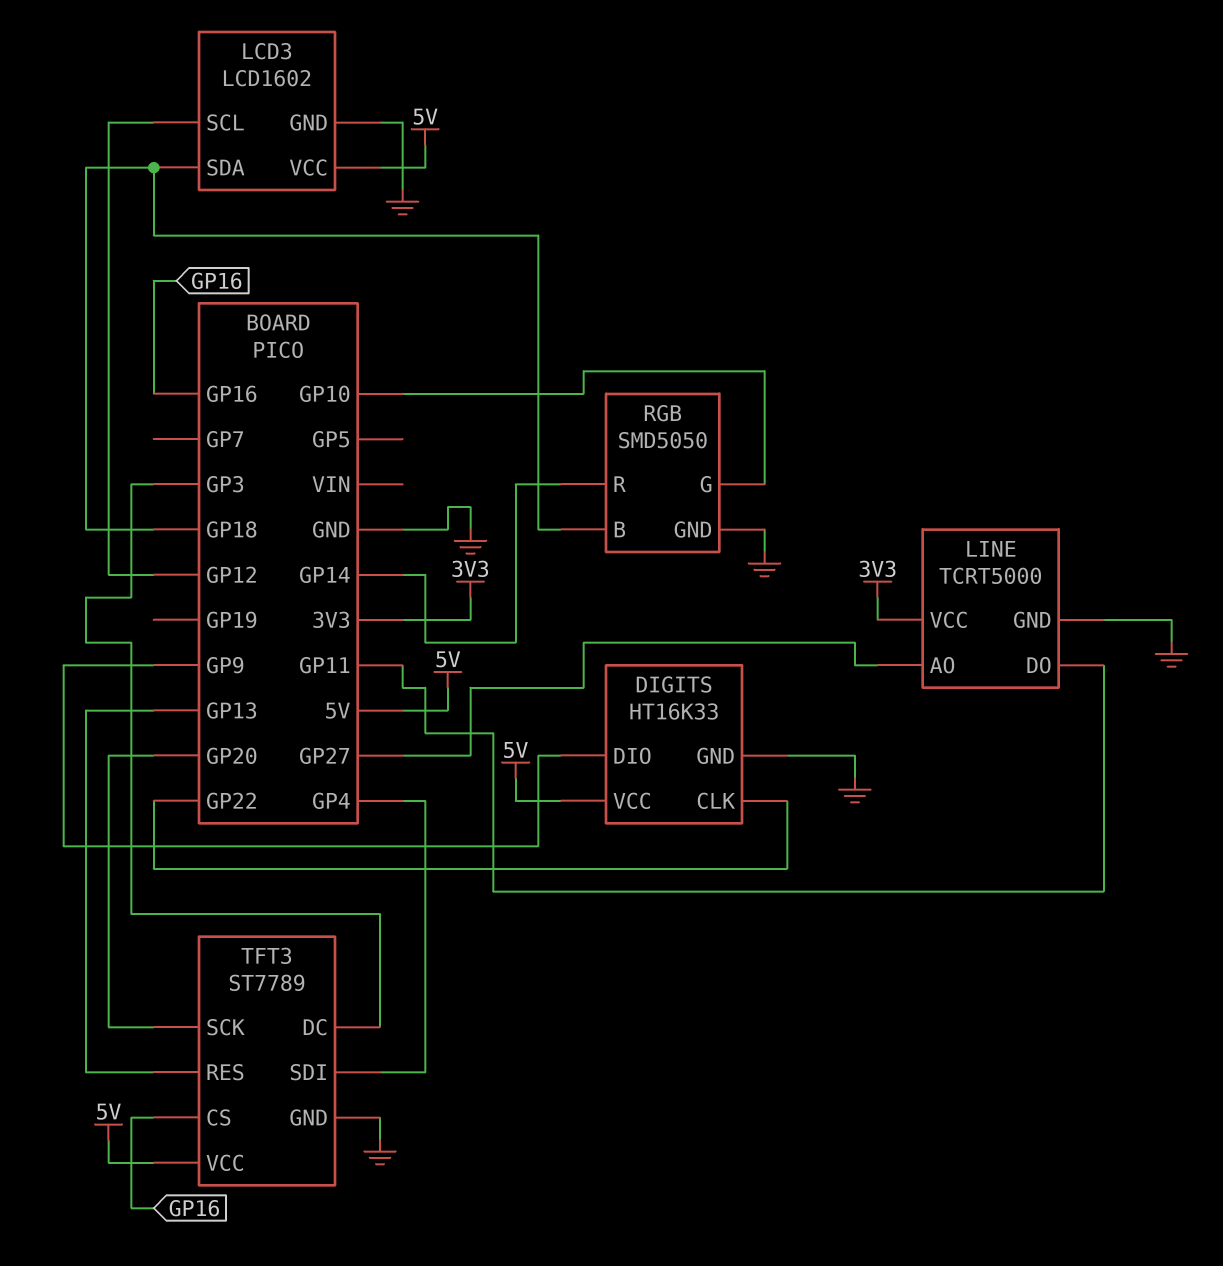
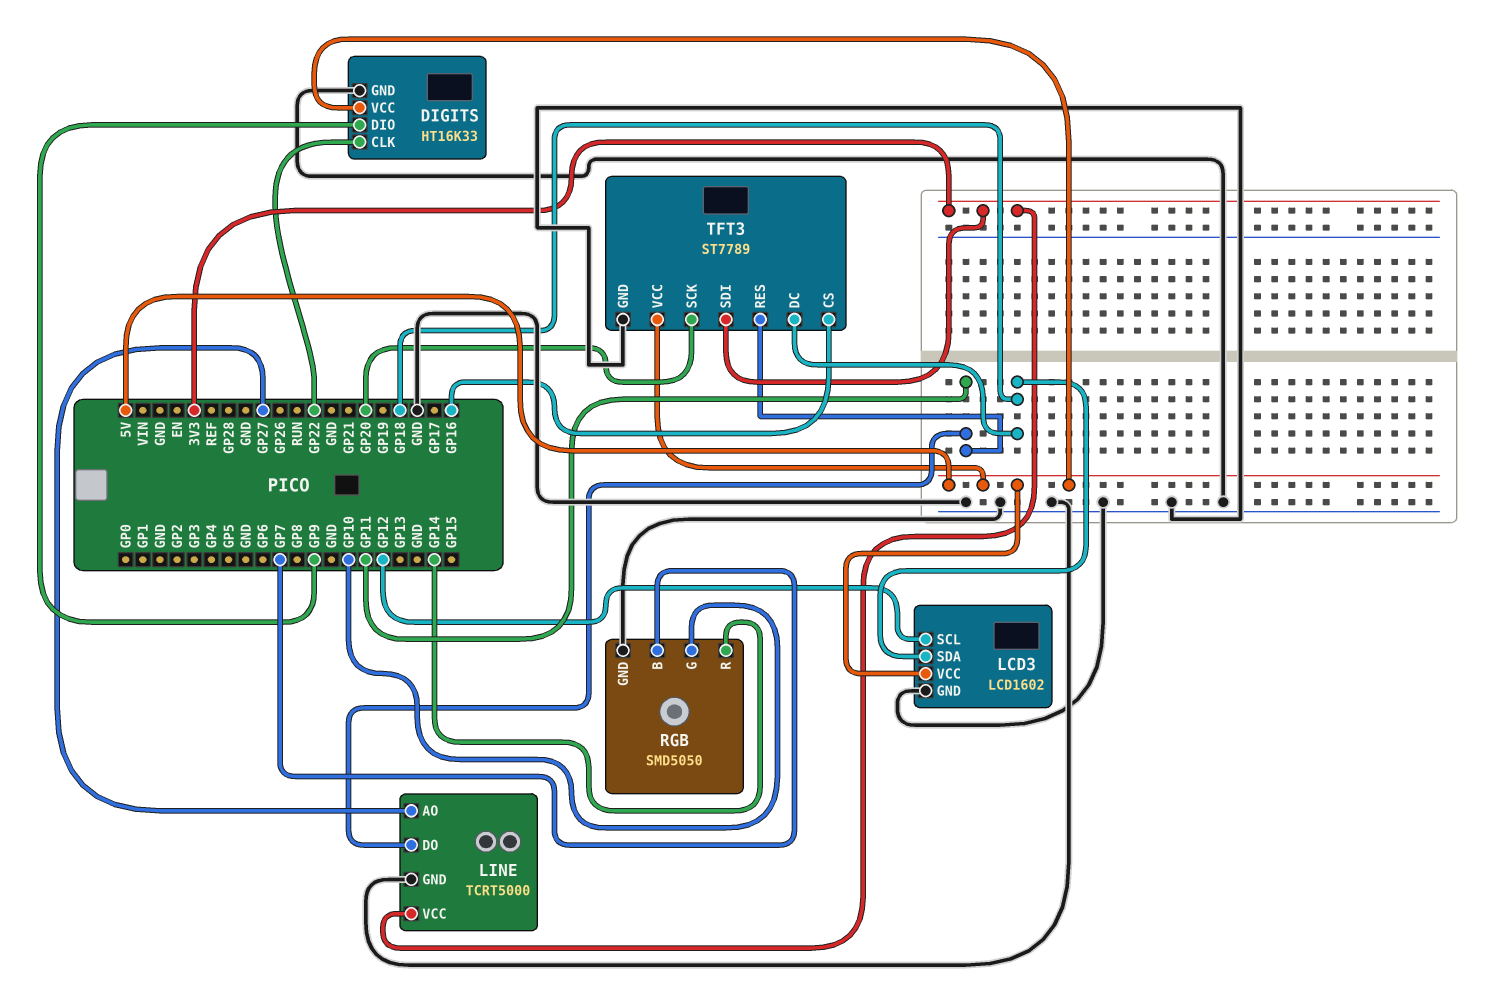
RGB pin B: GP18 -> GP7
TFT3 pin DC: GP3 -> GP18
TFT3 pin RES: GP13 -> GP11
TFT3 pin SDI: GP4 -> 3V3

